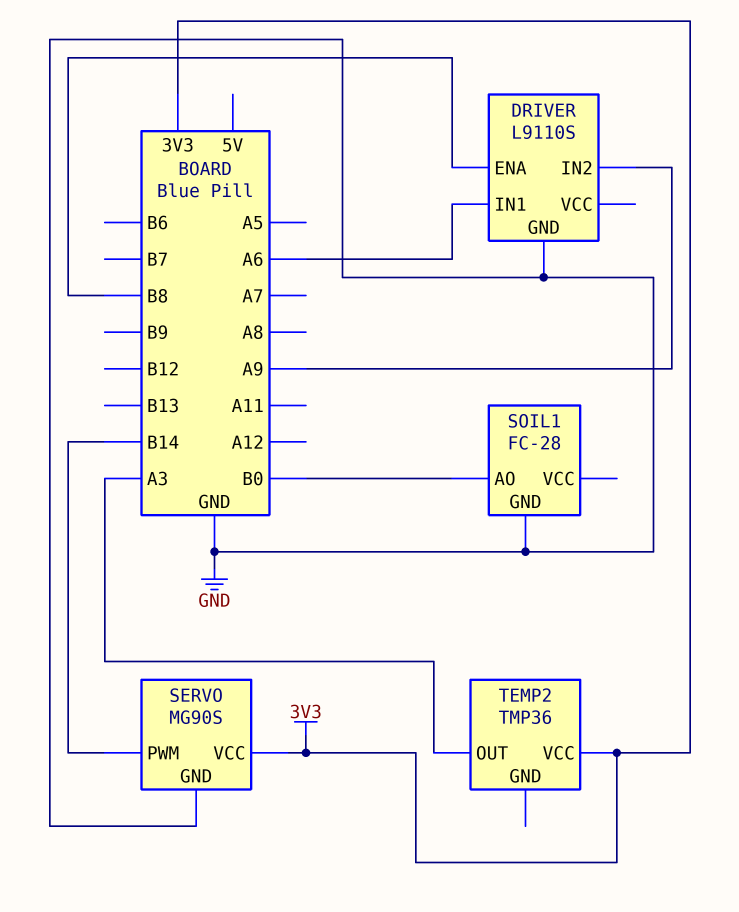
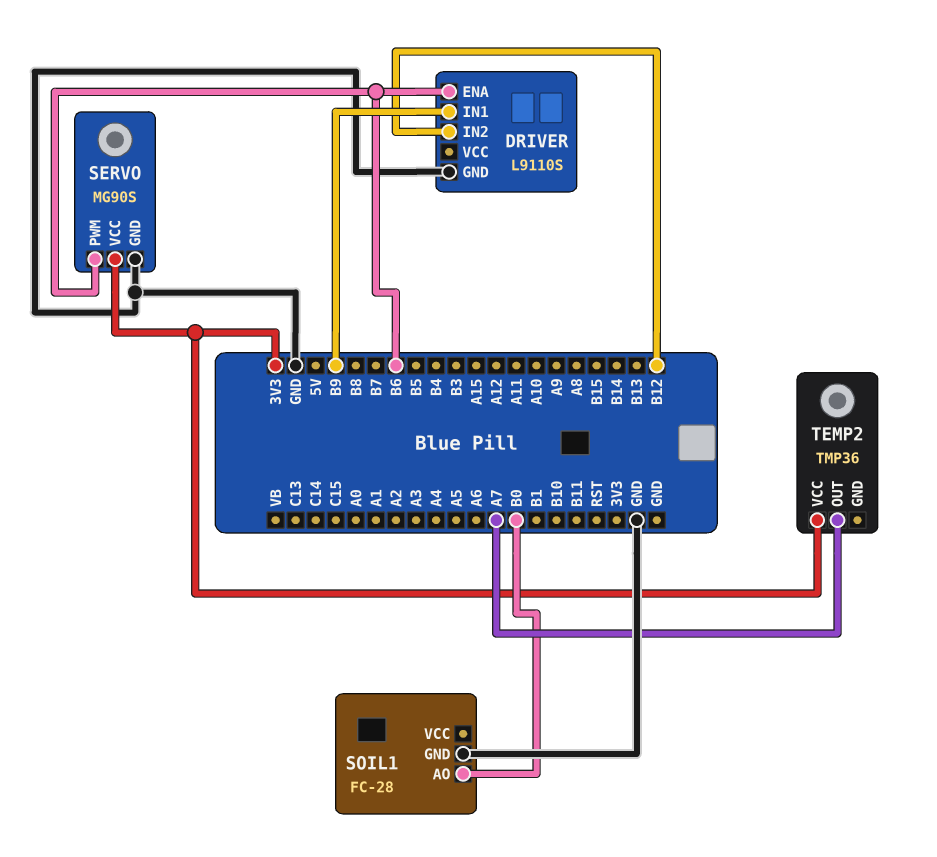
DRIVER pin ENA: B8 -> B6
DRIVER pin IN1: A6 -> B9
DRIVER pin IN2: A9 -> B12
SERVO pin PWM: B14 -> B6
TEMP2 pin OUT: A3 -> A7

